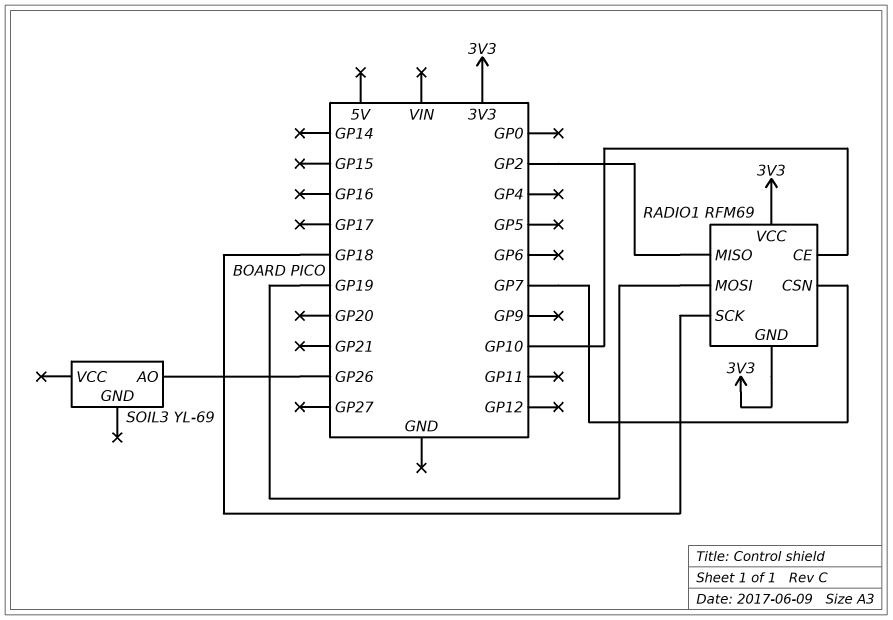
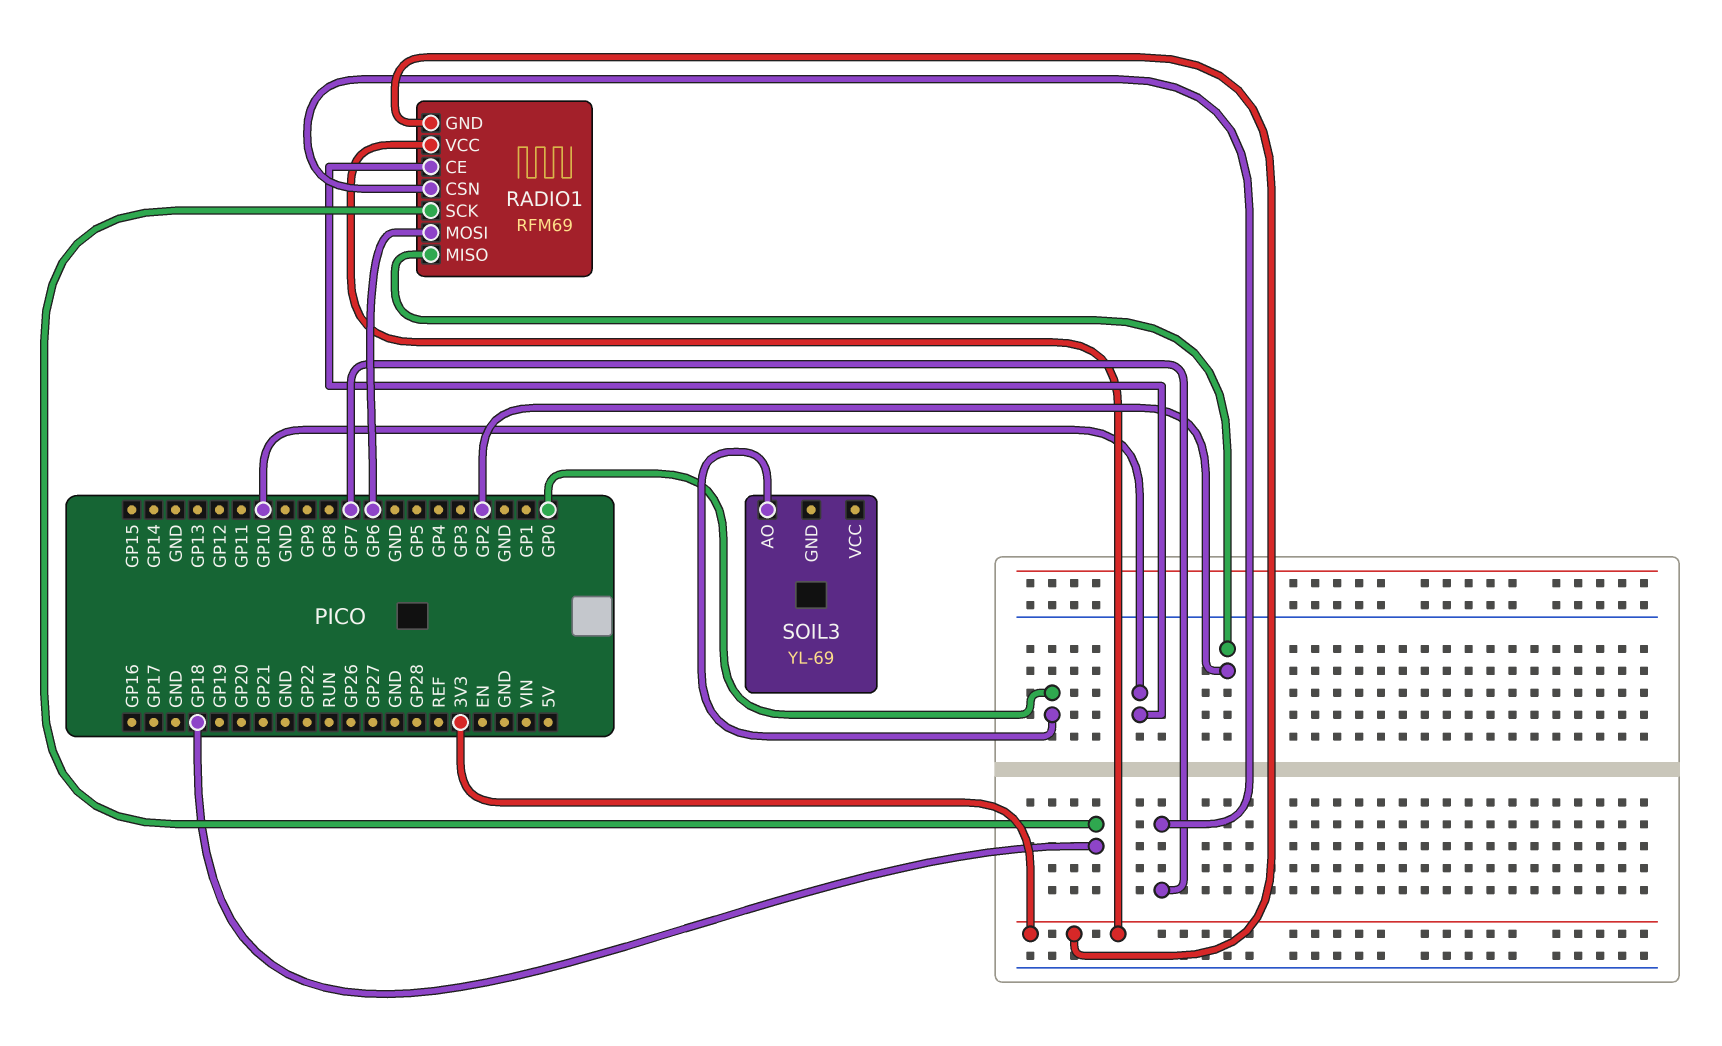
RADIO1 pin MOSI: GP19 -> GP6
SOIL3 pin AO: GP26 -> GP0

